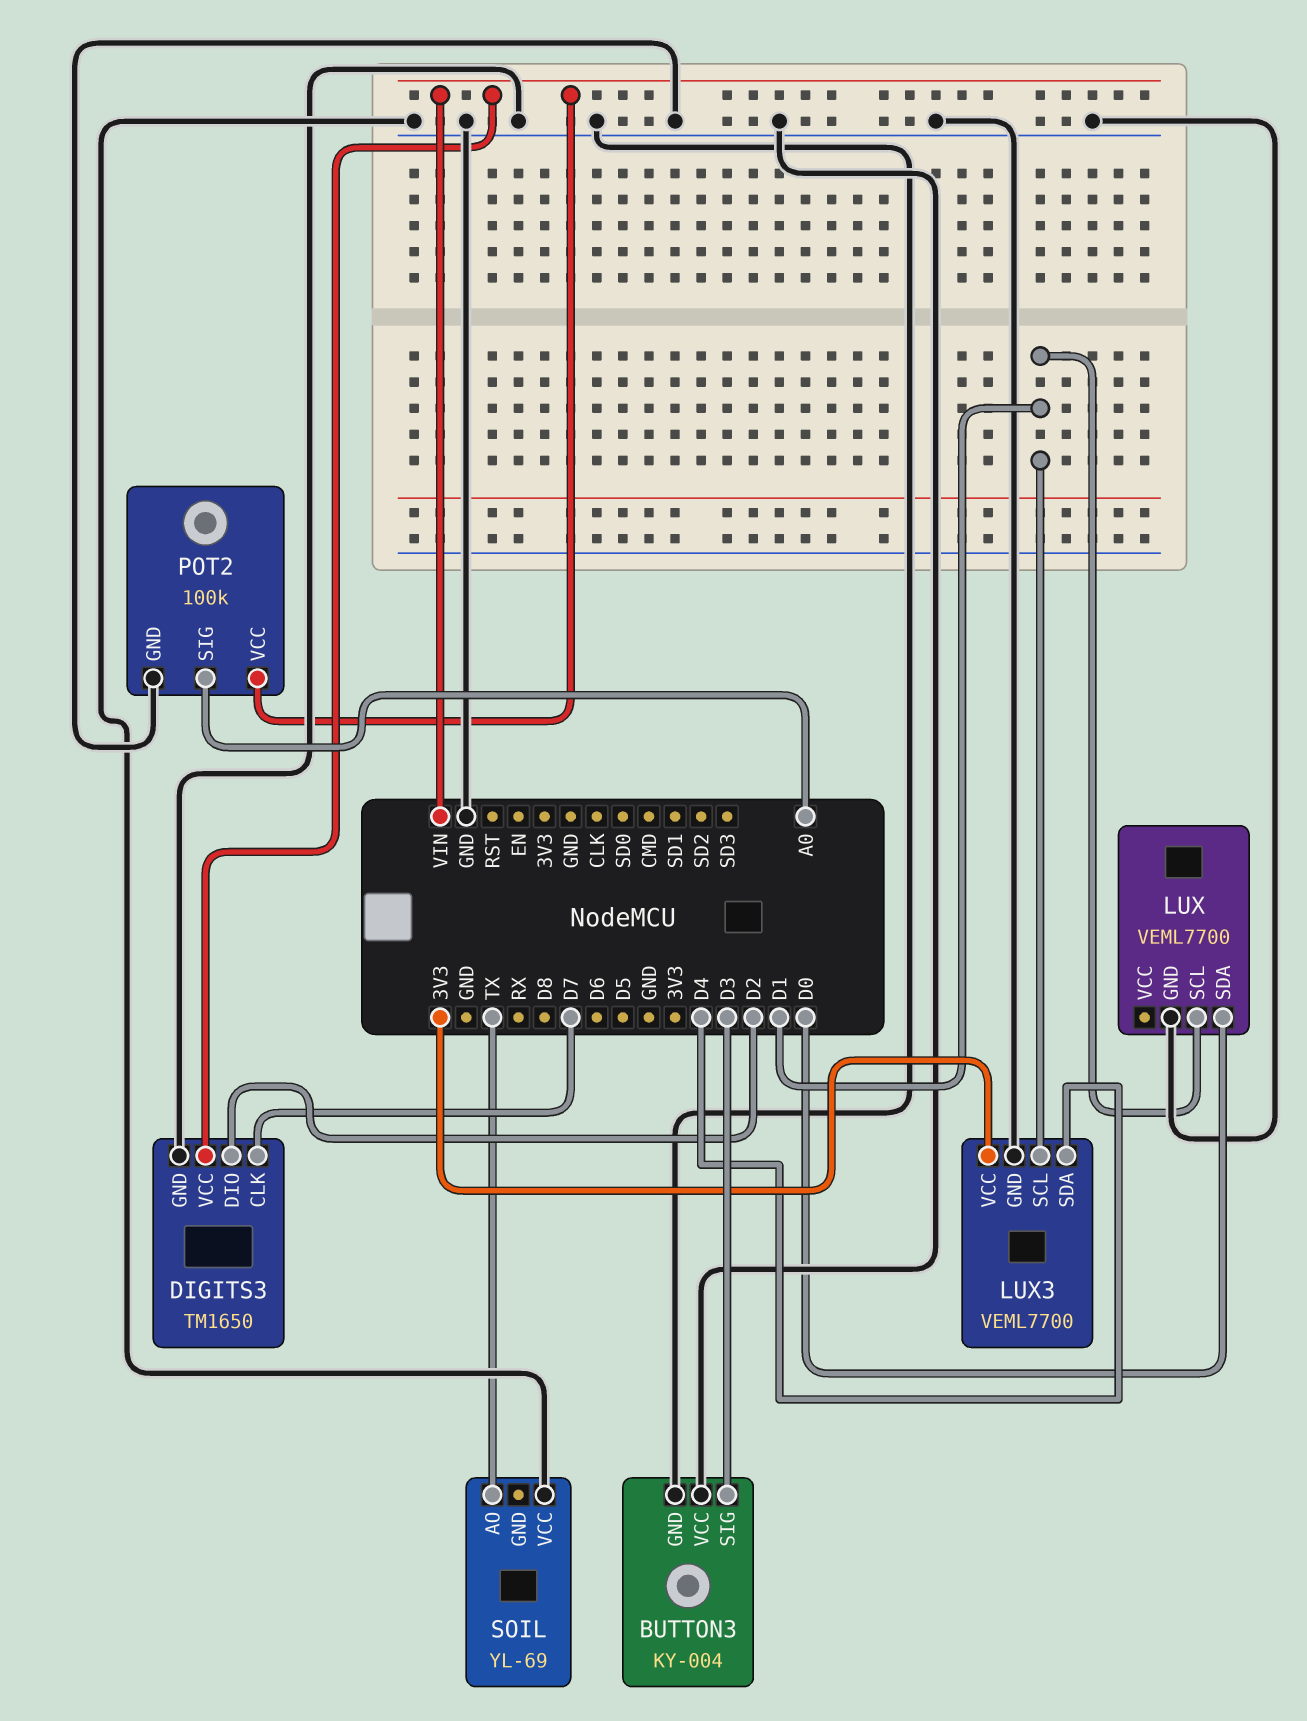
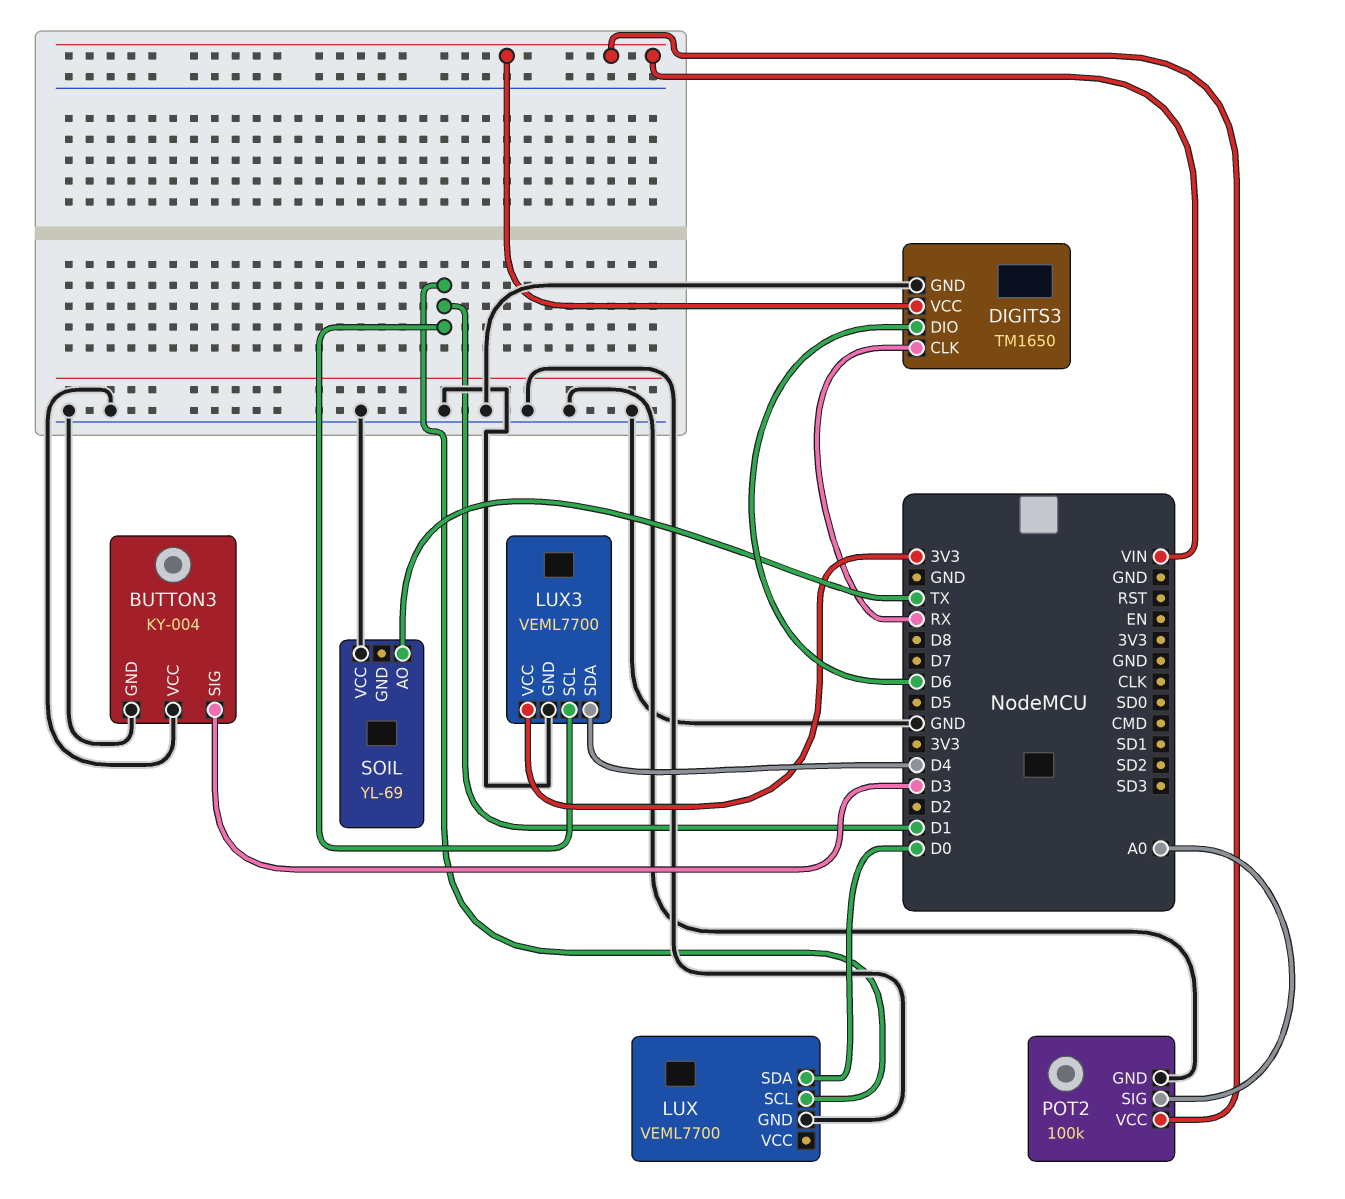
DIGITS3 pin CLK: D7 -> RX
DIGITS3 pin DIO: D2 -> D6

